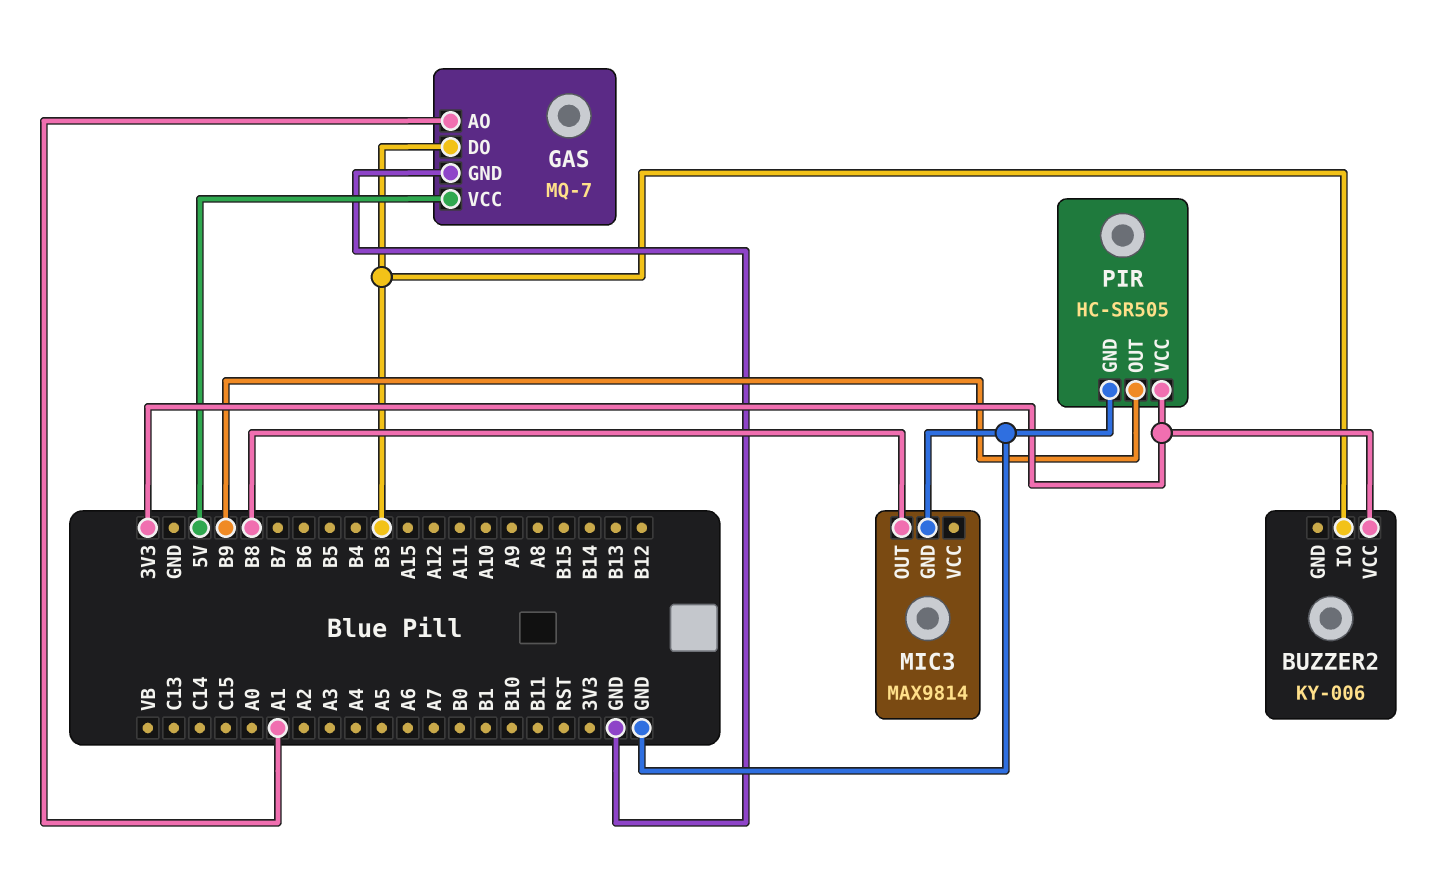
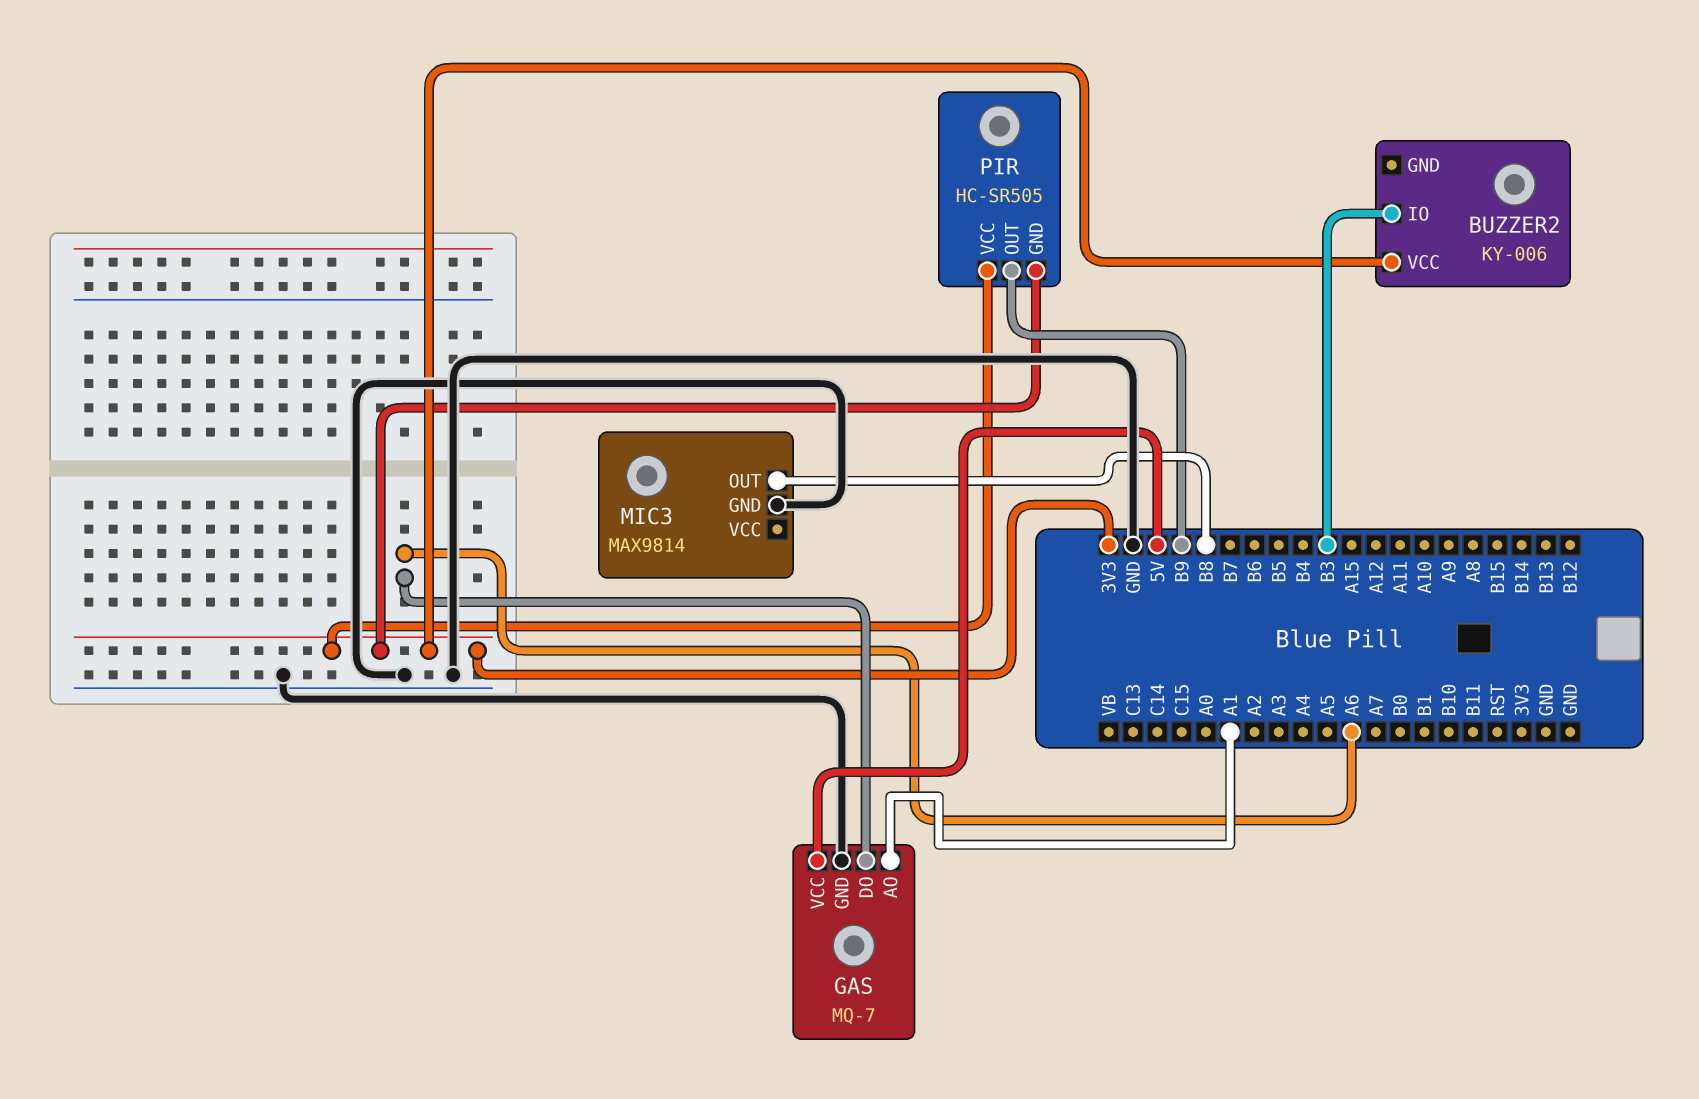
GAS pin DO: B3 -> A6
PIR pin GND: GND -> 3V3

